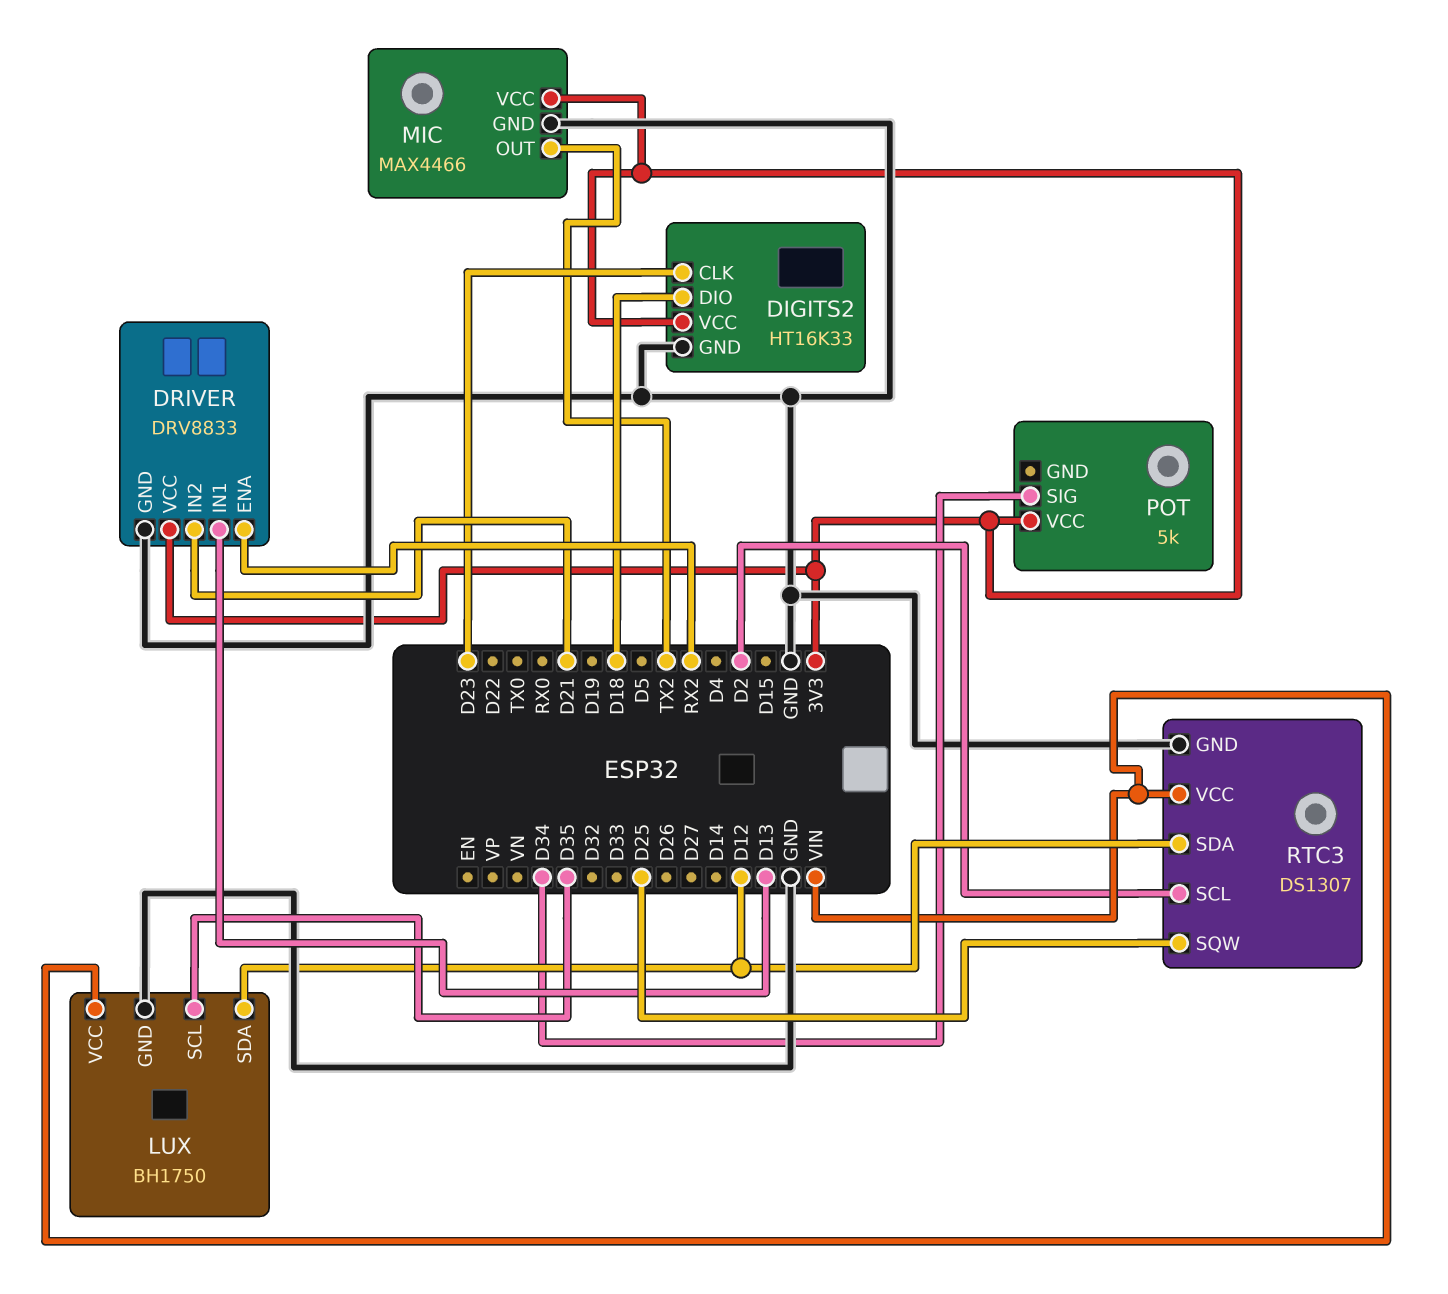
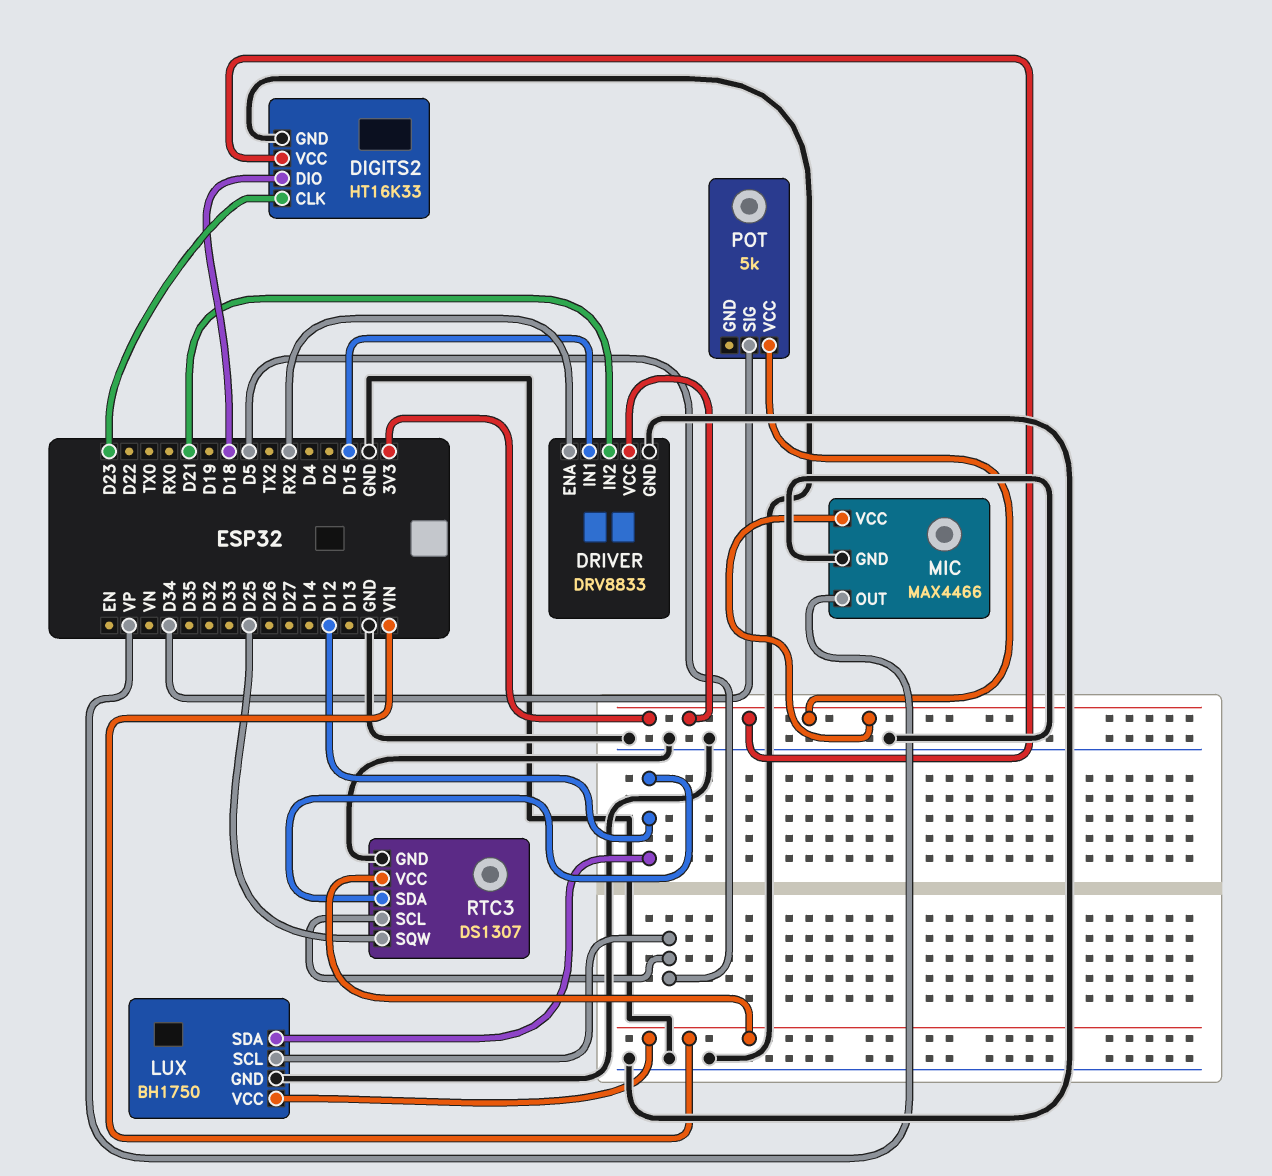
DRIVER pin IN1: D13 -> D15
LUX pin SCL: D35 -> D5
MIC pin OUT: TX2 -> VP
RTC3 pin SCL: D2 -> D5

